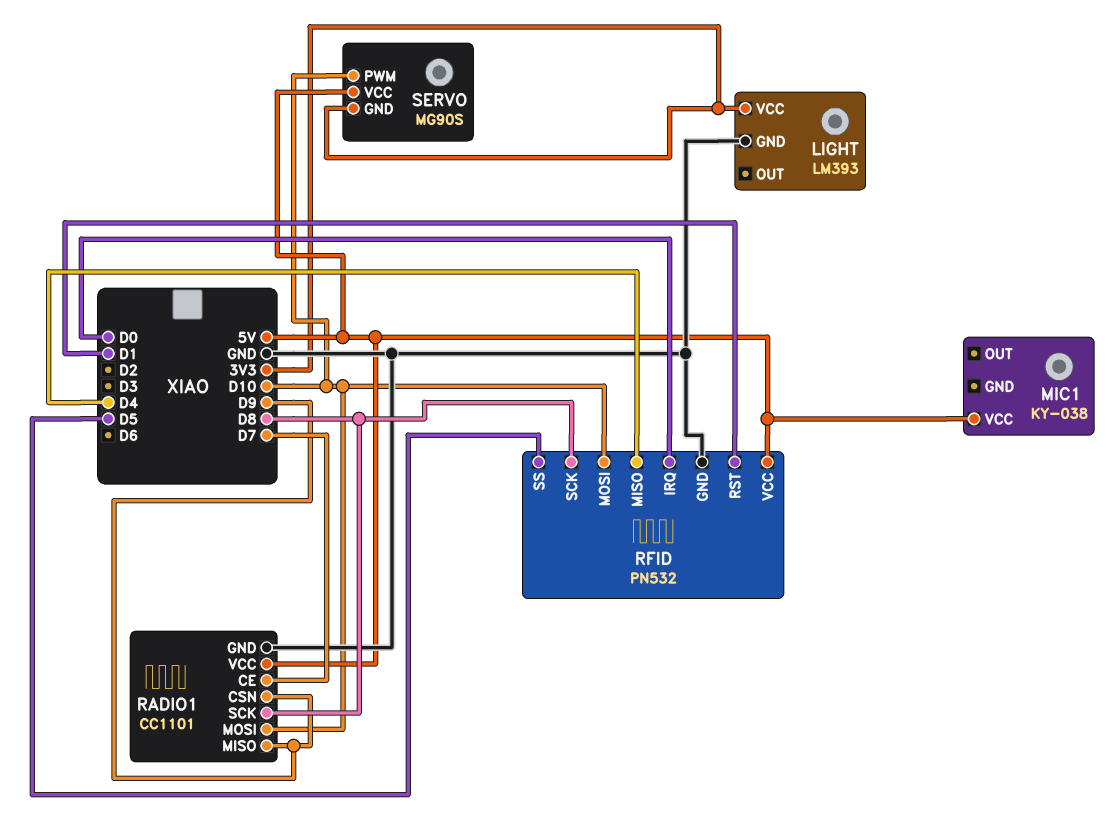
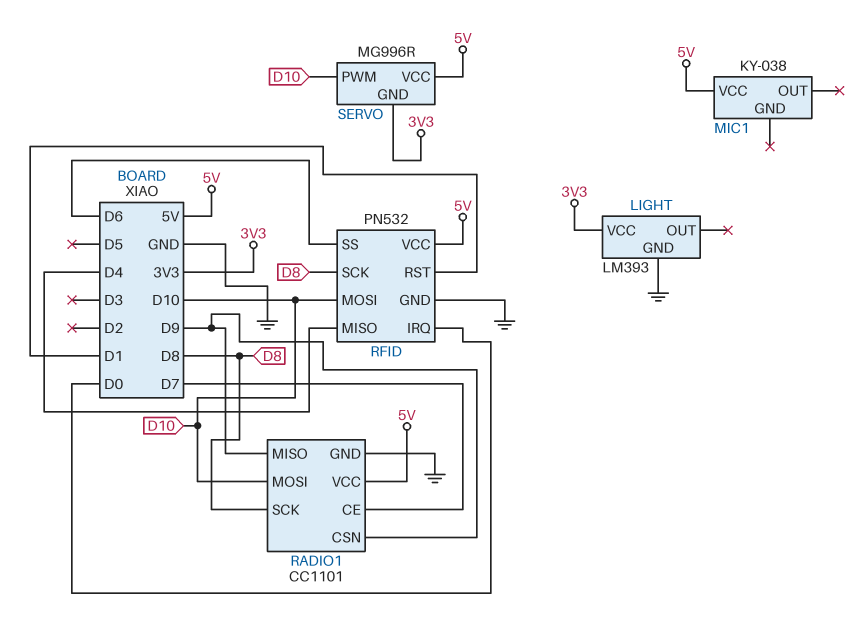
RFID pin SS: D5 -> D6
SERVO: MG90S -> MG996R

